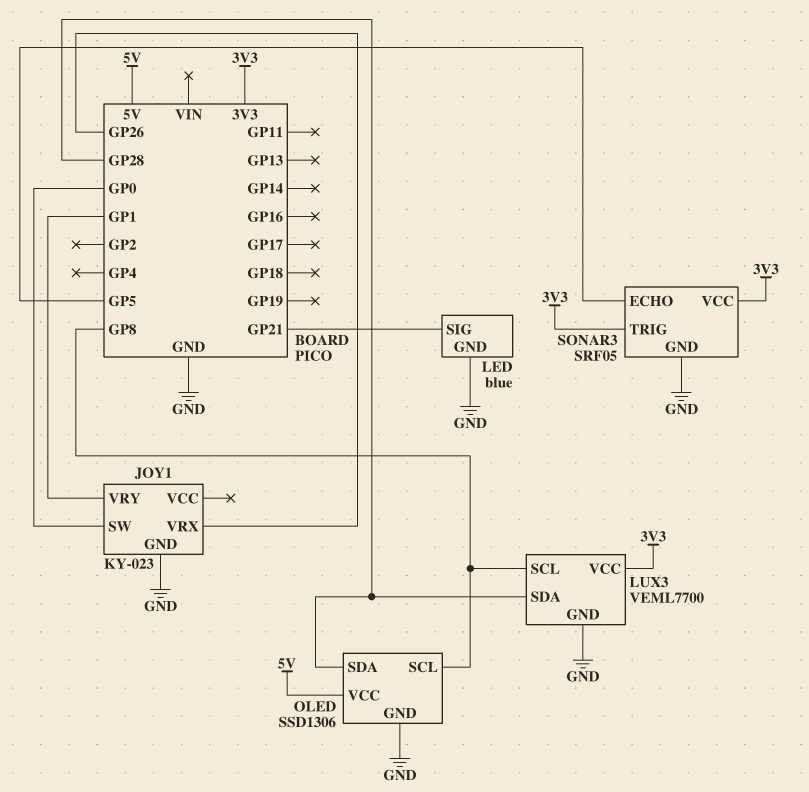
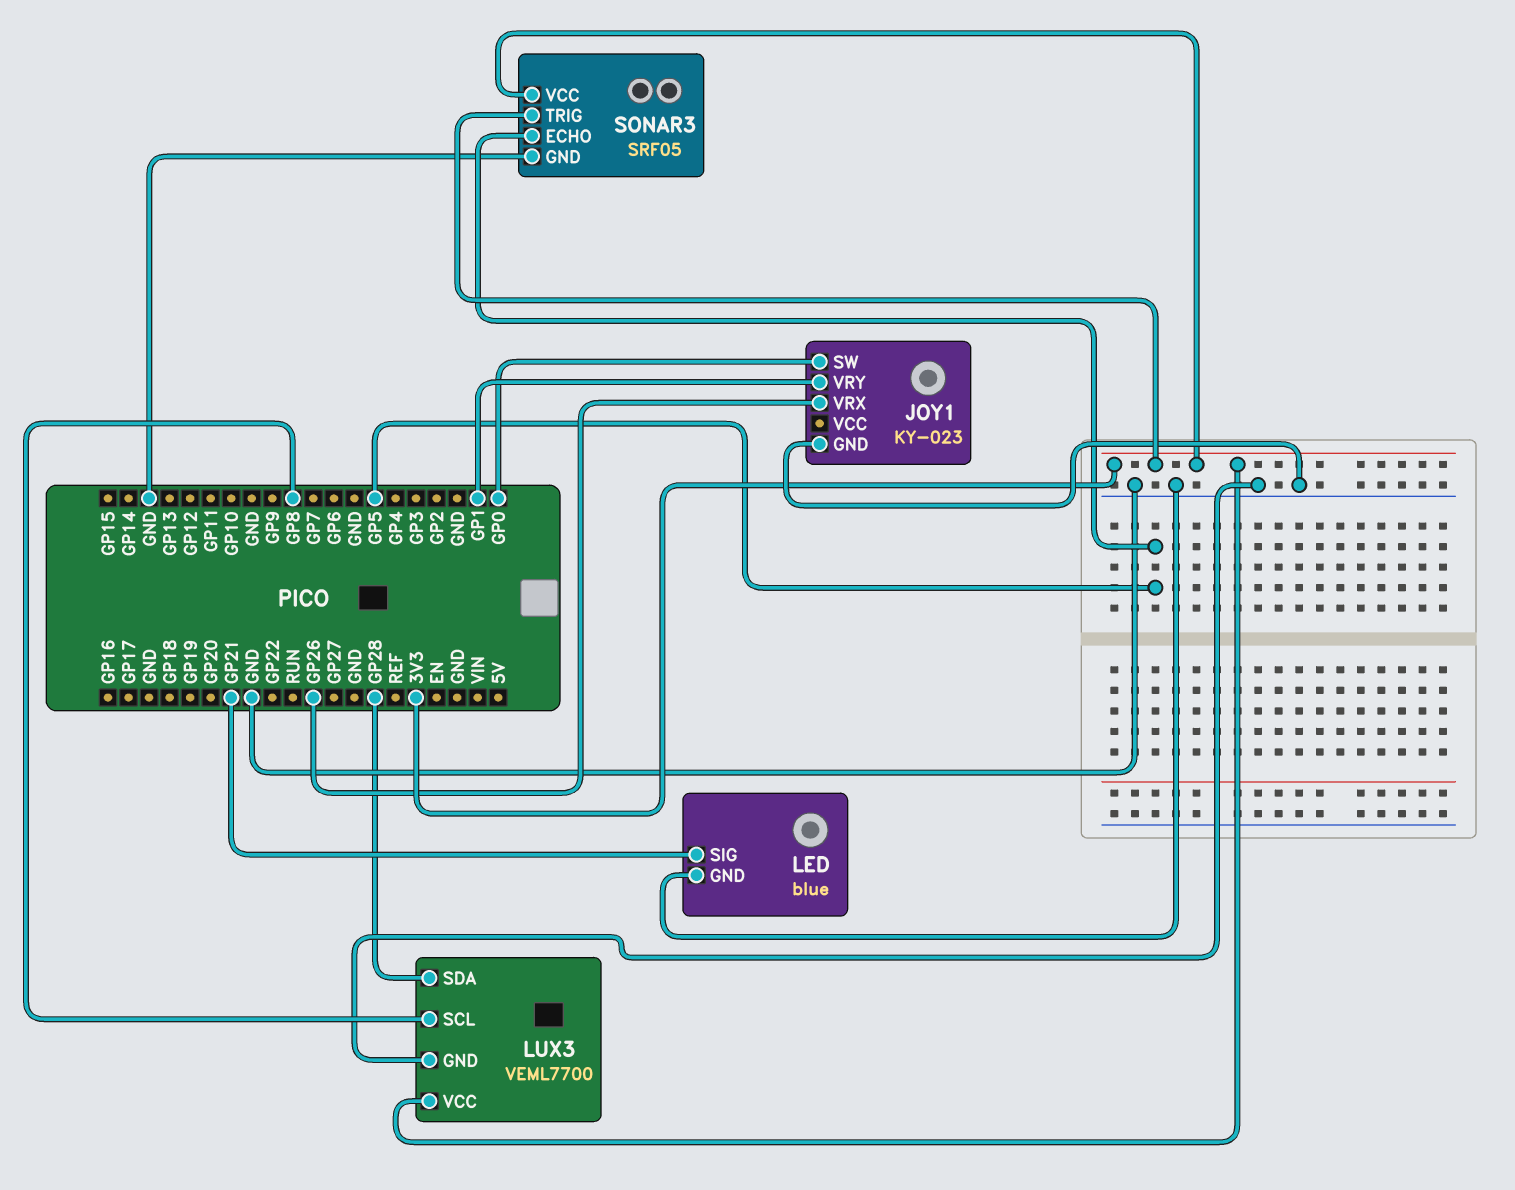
OLED: SSD1306 -> none
OLED pin GND: GND -> none
OLED pin SCL: GP8 -> none
OLED pin SDA: GP28 -> none
OLED pin VCC: 5V -> none

